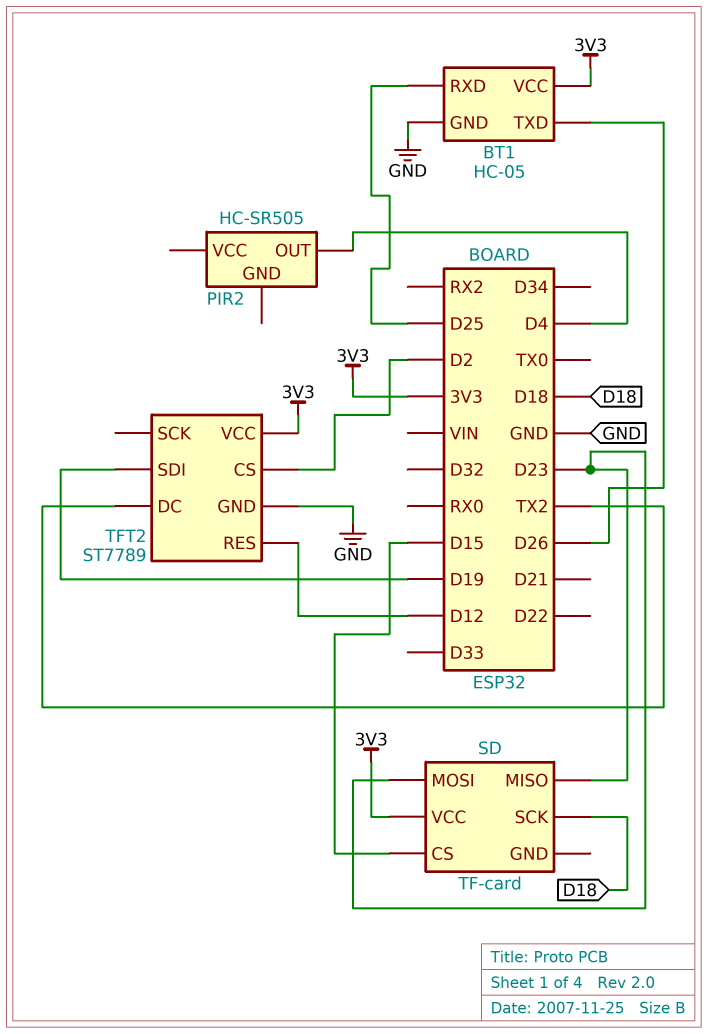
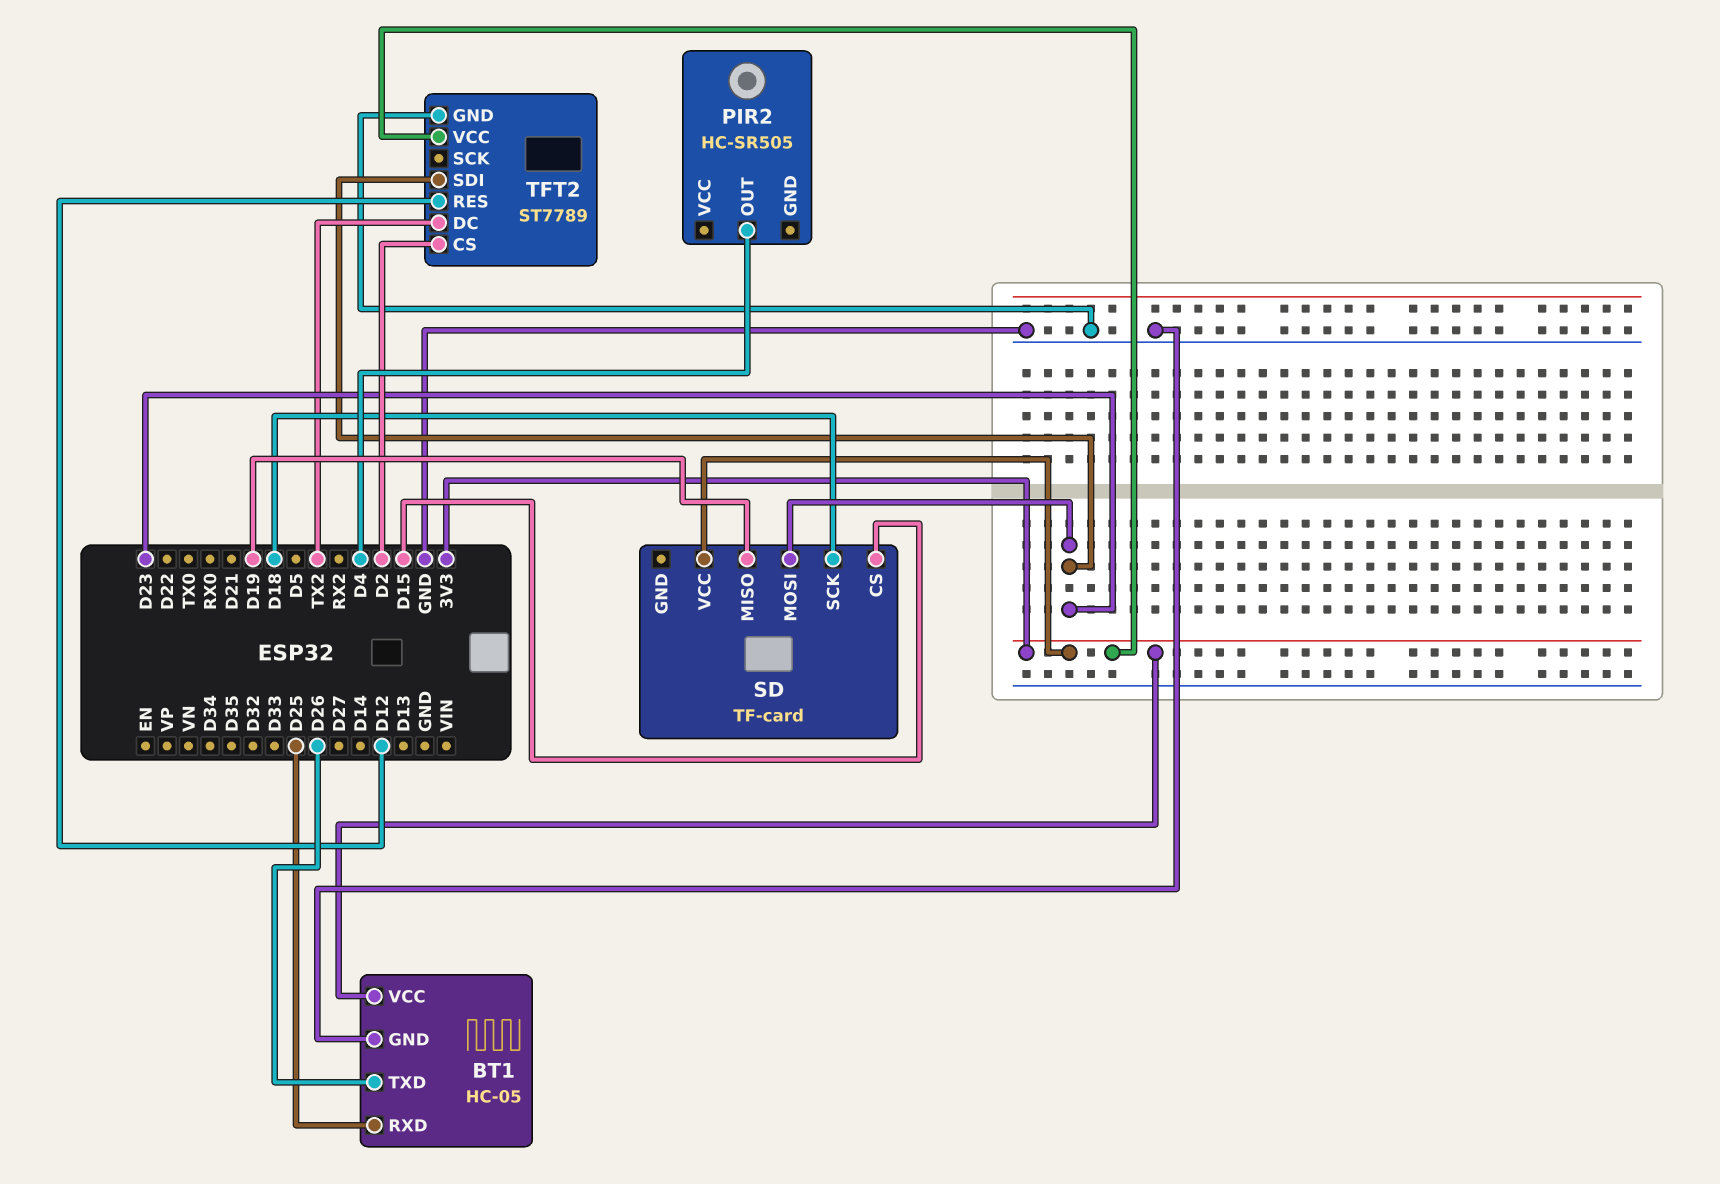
SD pin MISO: D23 -> D19
TFT2 pin SDI: D19 -> D23

